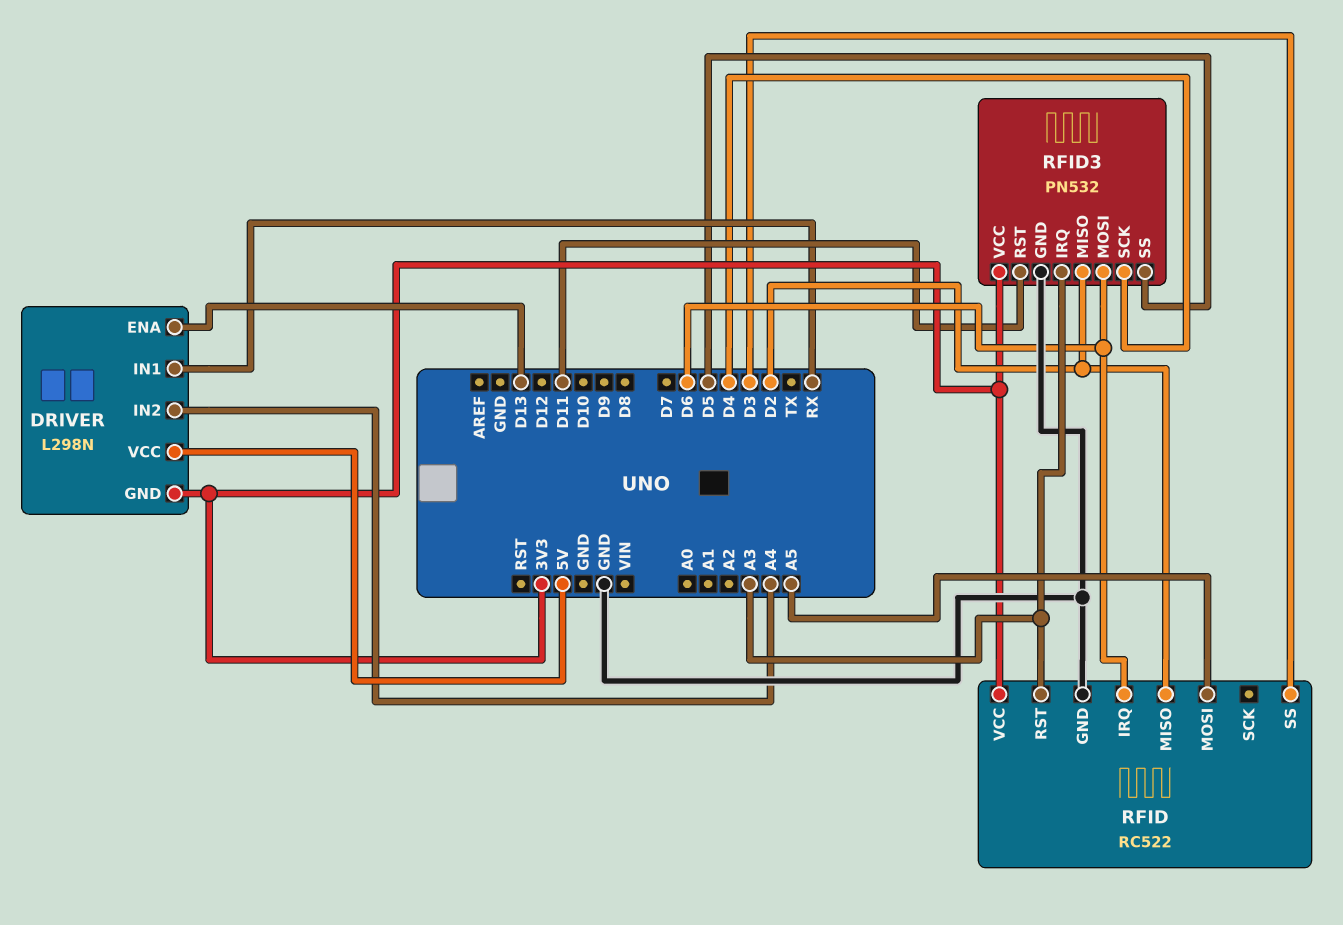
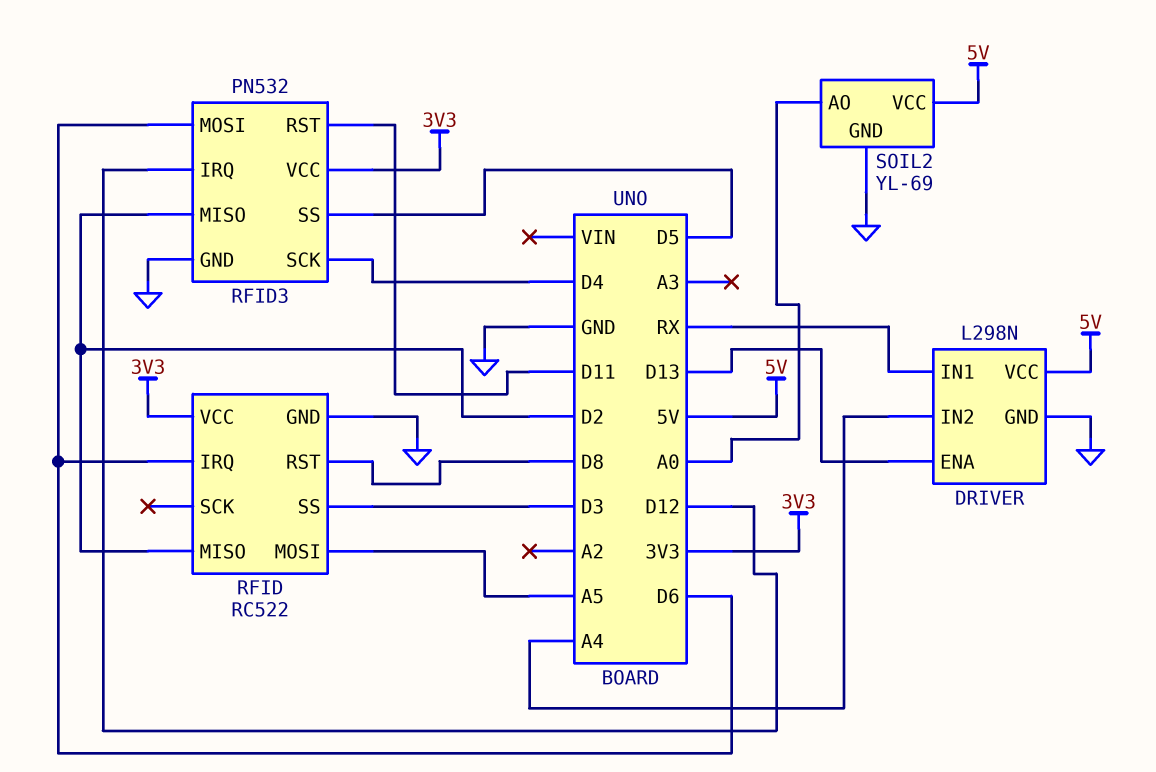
DRIVER pin GND: 3V3 -> GND
RFID pin RST: A3 -> D8
RFID3 pin IRQ: A3 -> D12
SOIL2: none -> YL-69
SOIL2 pin AO: none -> A0
SOIL2 pin GND: none -> GND
SOIL2 pin VCC: none -> 5V

